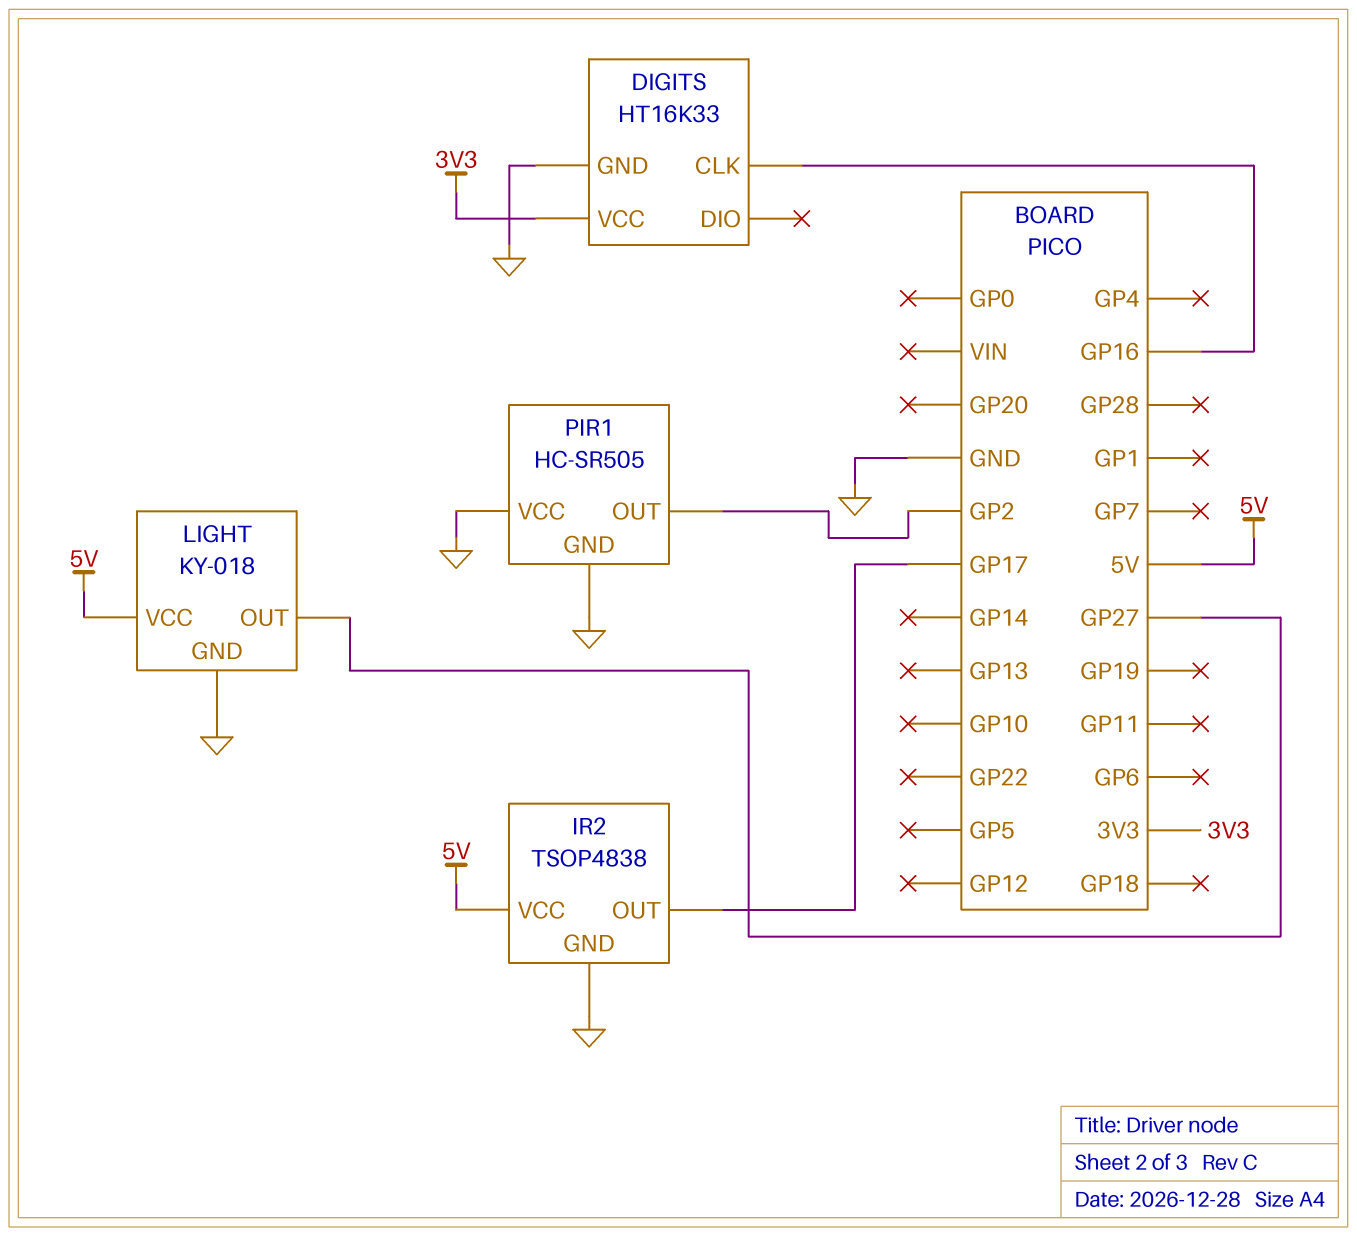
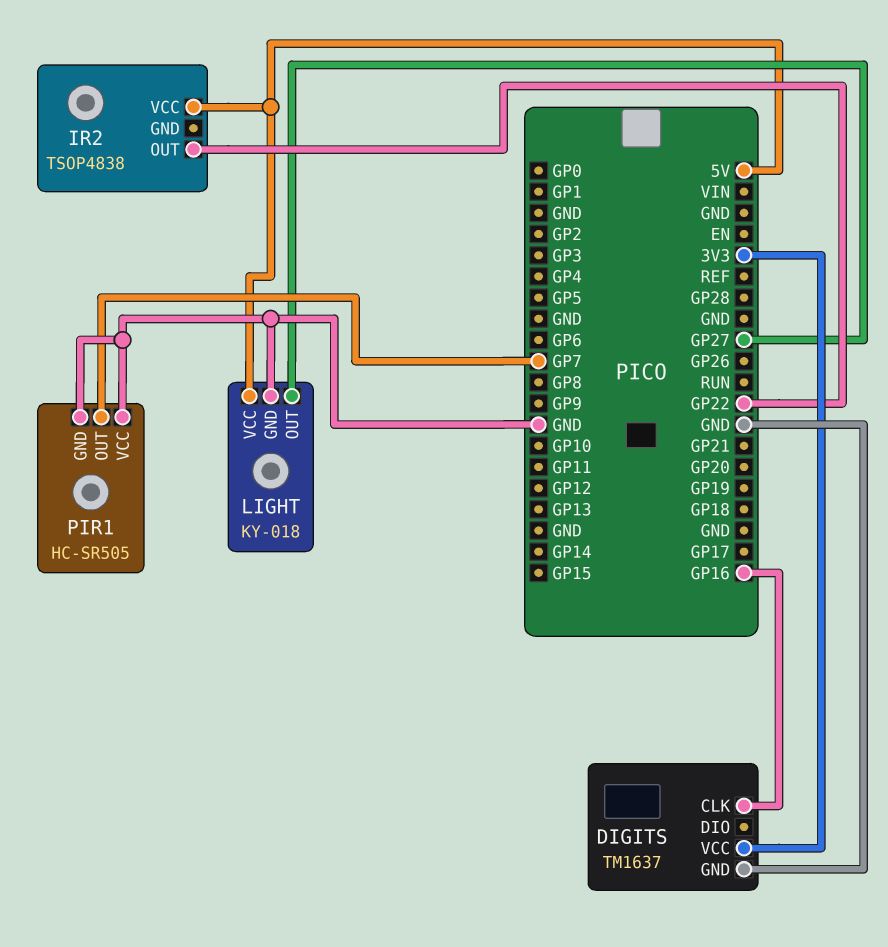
DIGITS: HT16K33 -> TM1637
IR2 pin GND: GND -> none
IR2 pin OUT: GP17 -> GP22
PIR1 pin OUT: GP2 -> GP7

